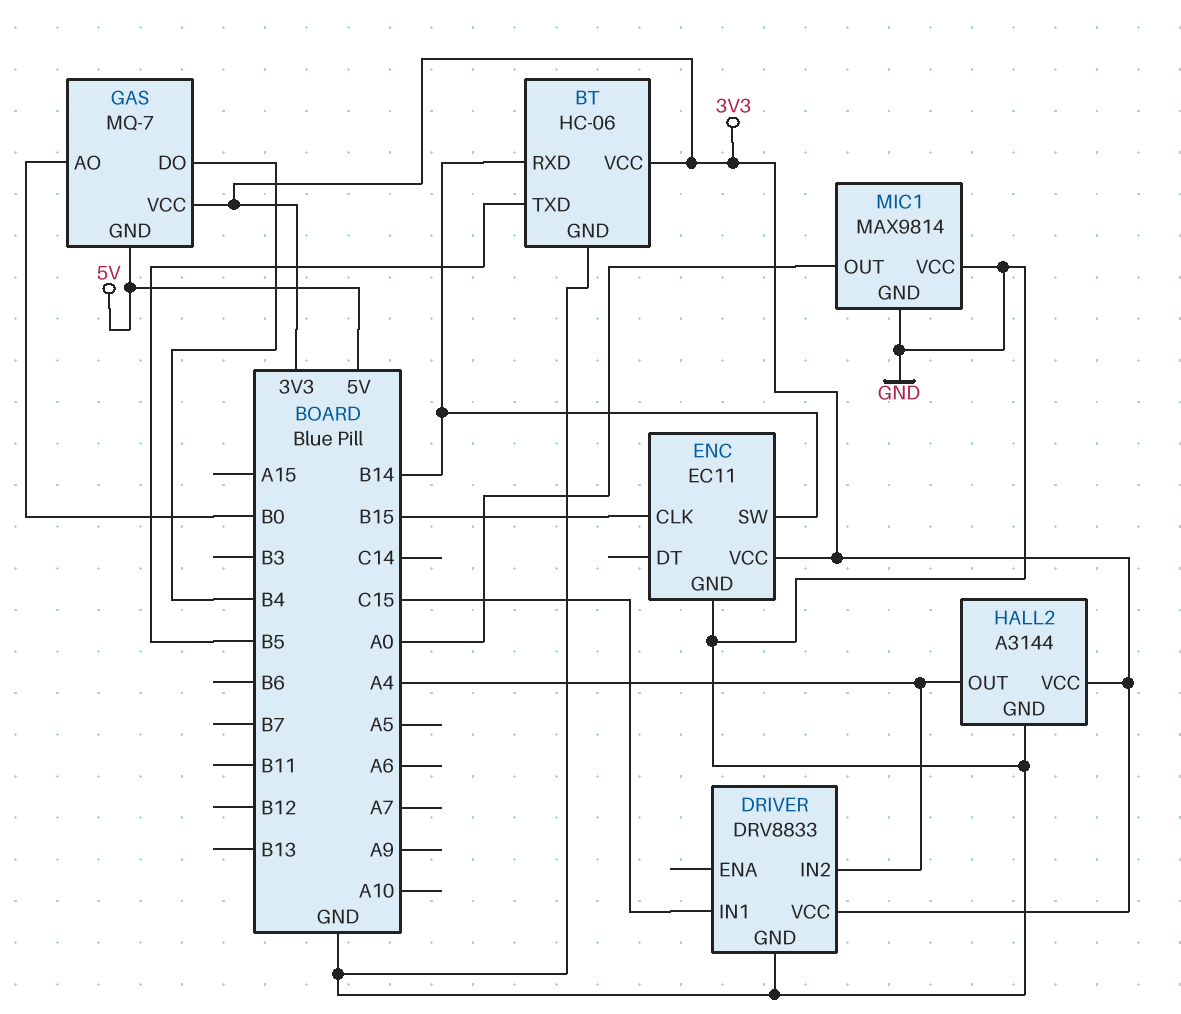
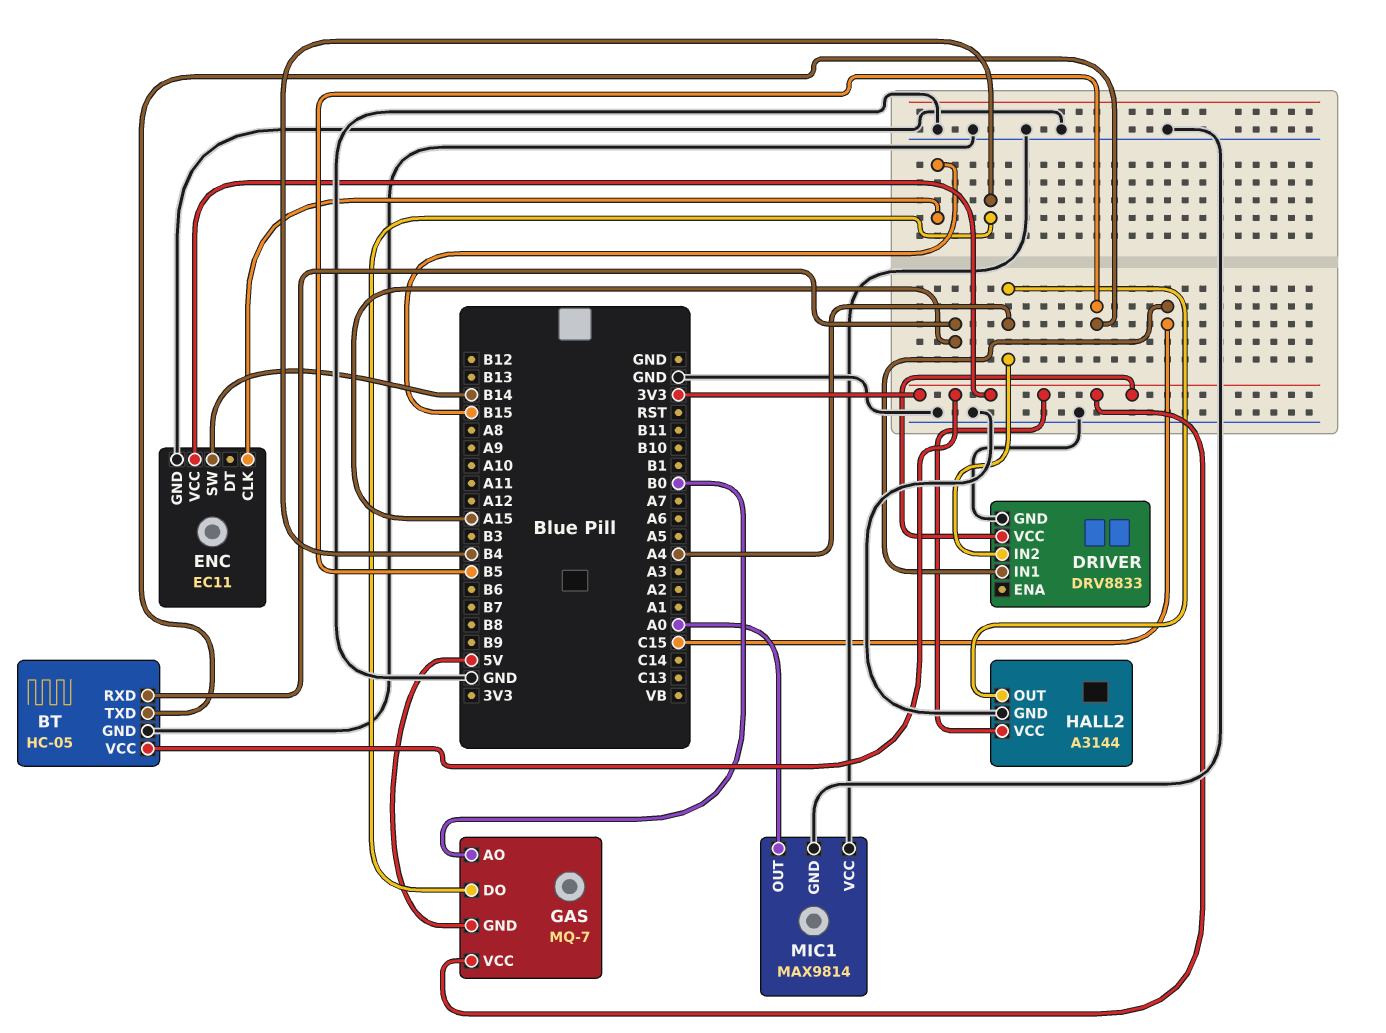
BT: HC-06 -> HC-05
BT pin RXD: B14 -> A15

